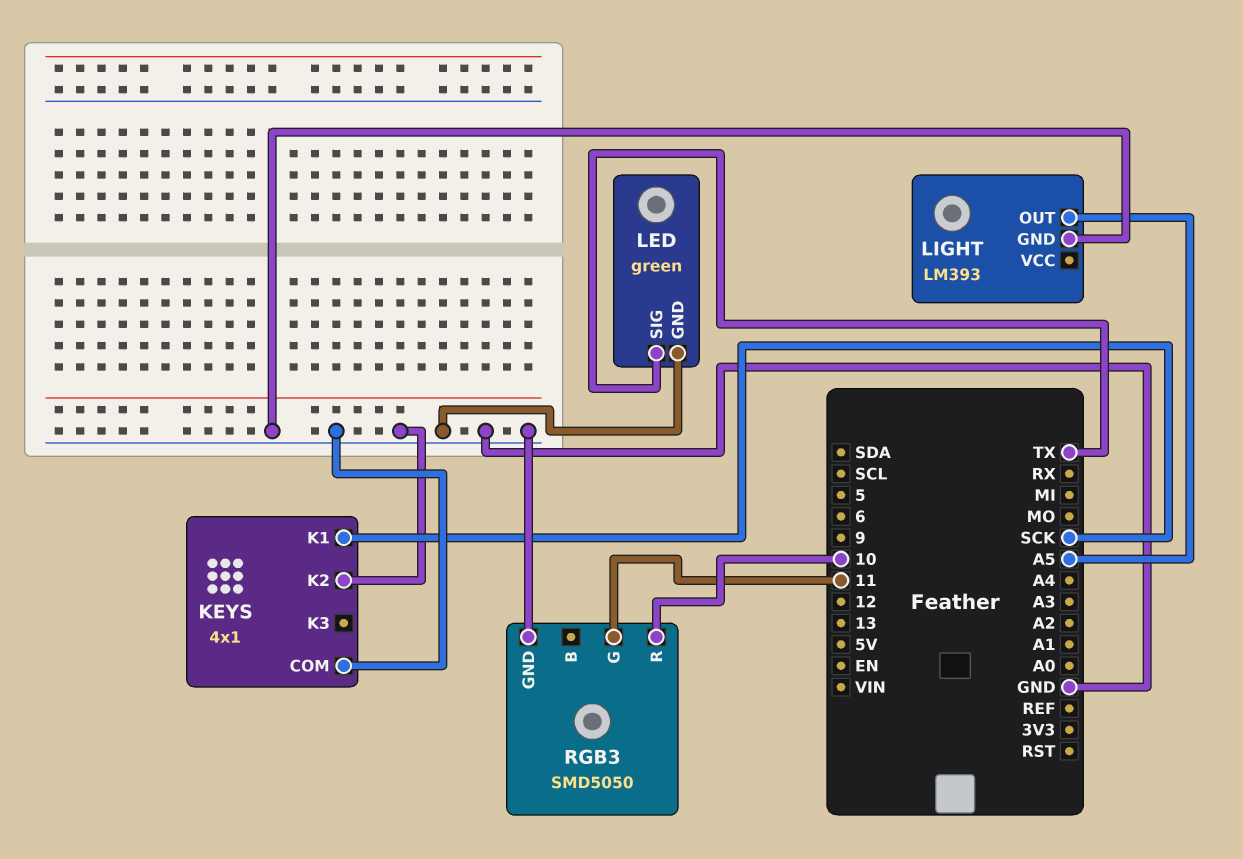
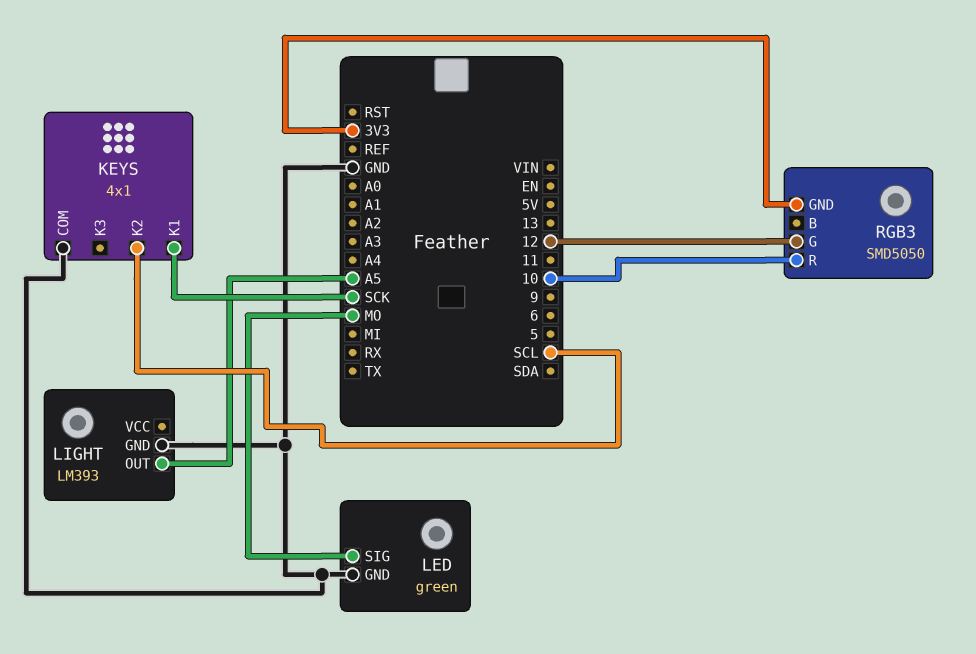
KEYS pin K2: GND -> SCL
LED pin SIG: TX -> MO
RGB3 pin G: 11 -> 12
RGB3 pin GND: GND -> 3V3

